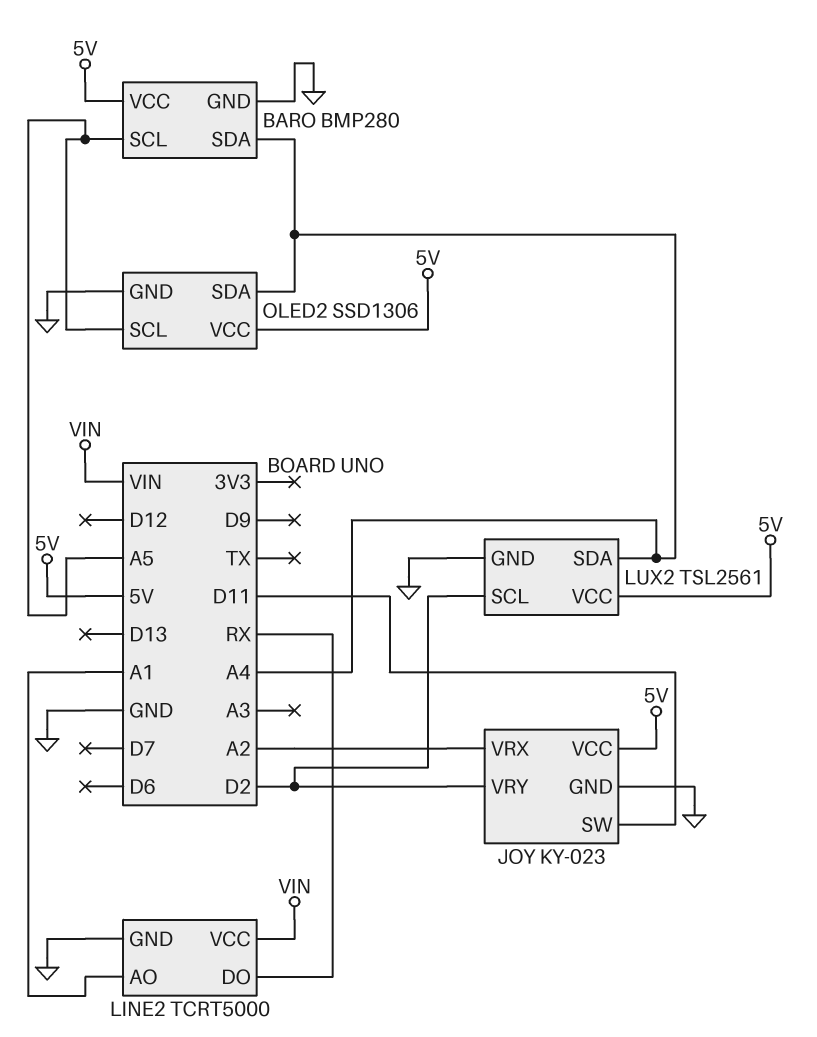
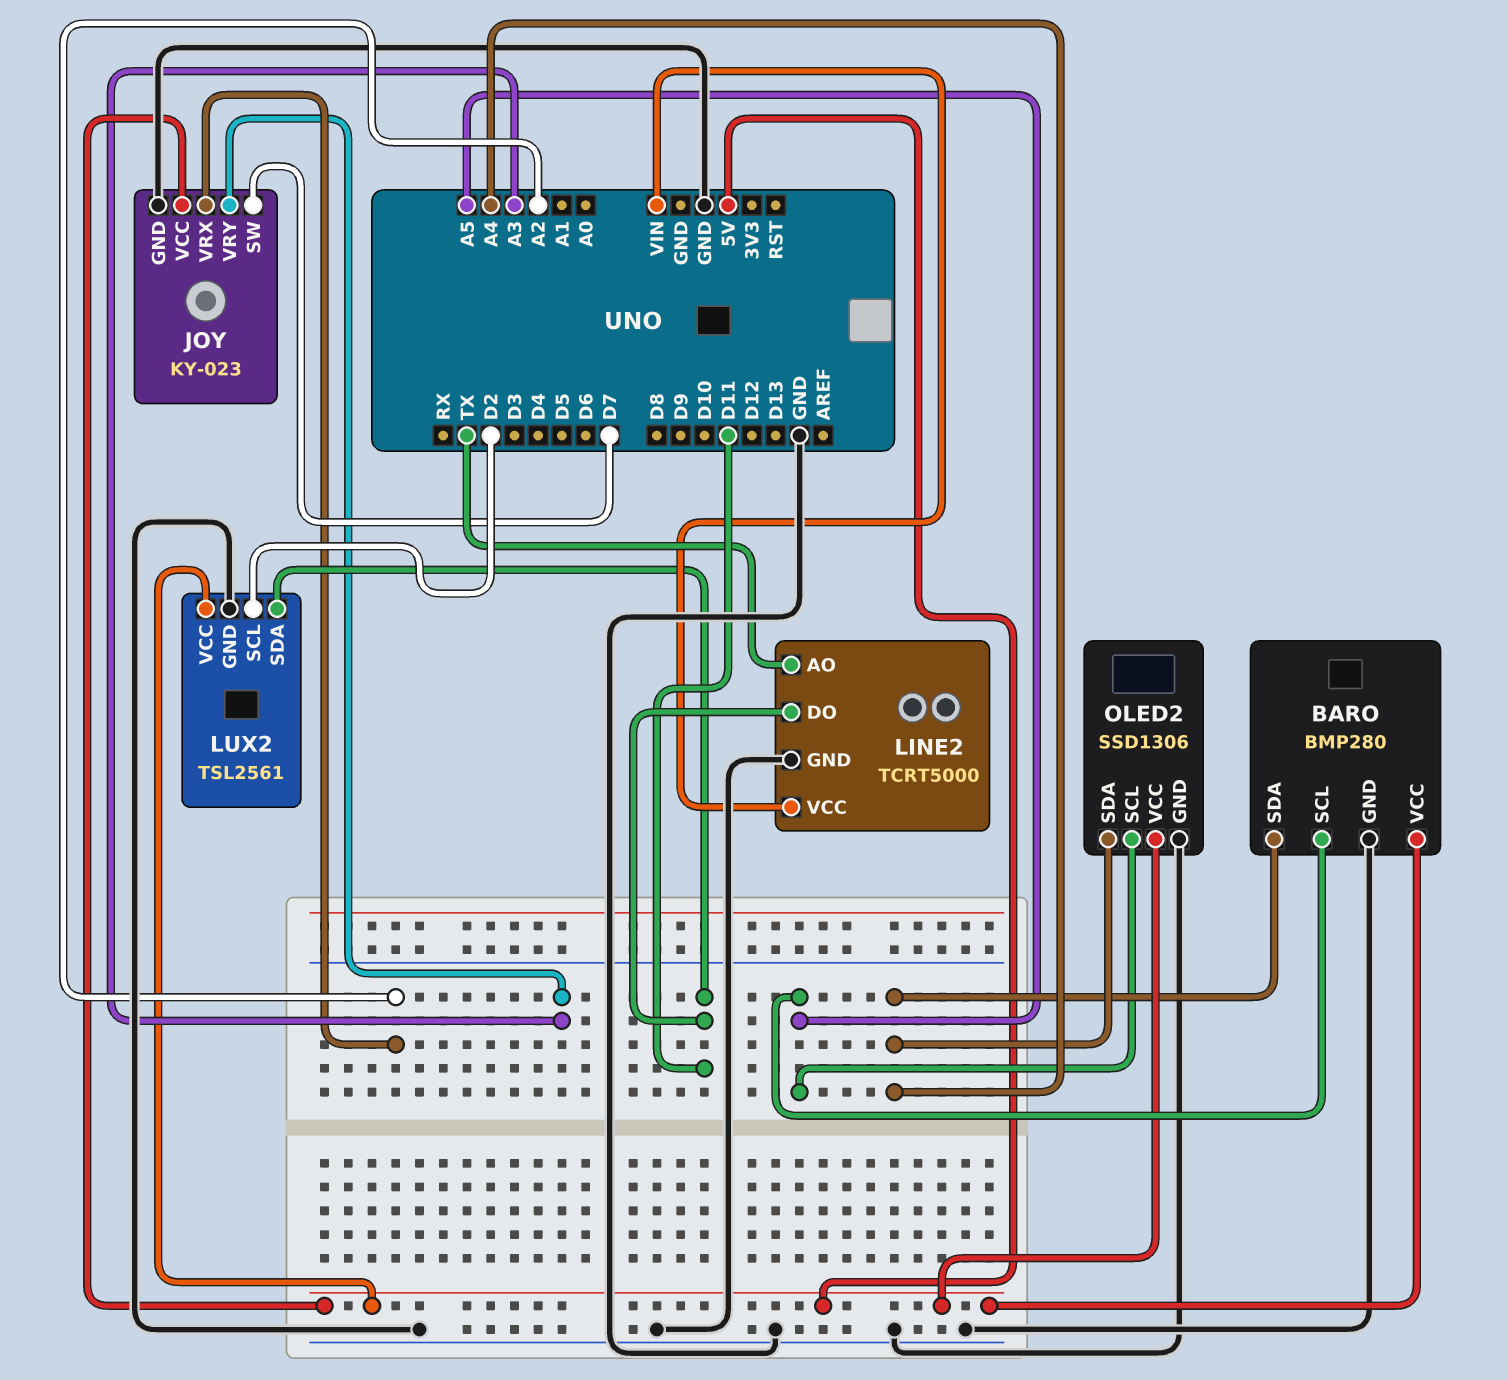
JOY pin SW: D11 -> D7
JOY pin VRY: D2 -> A3
LINE2 pin AO: A1 -> TX
LINE2 pin DO: RX -> D11
LUX2 pin SDA: A4 -> D11

